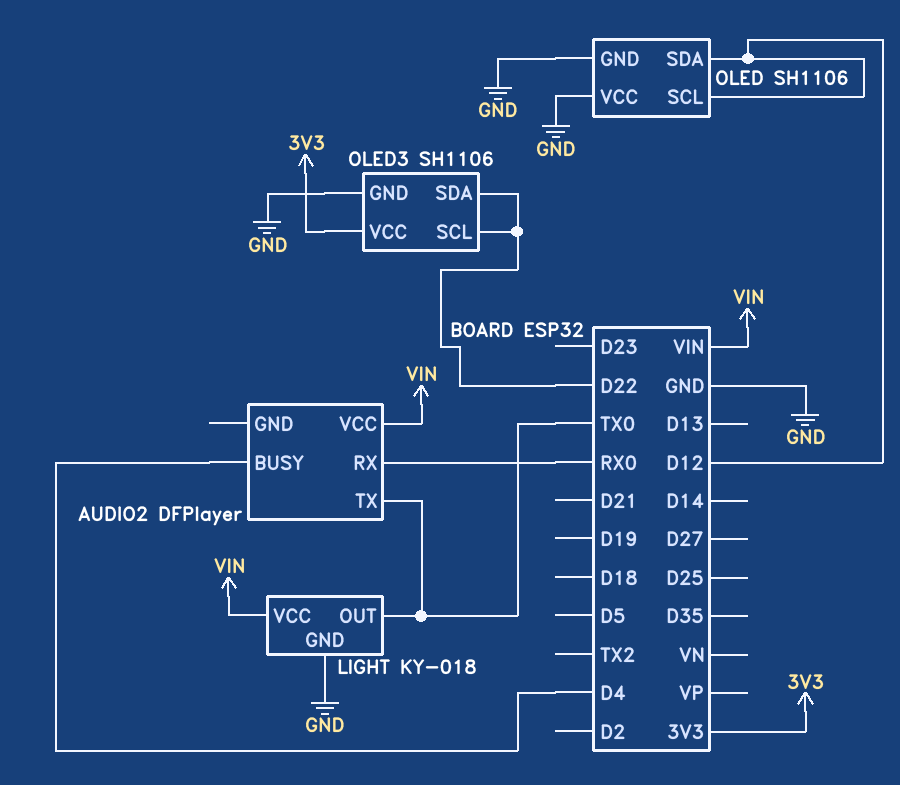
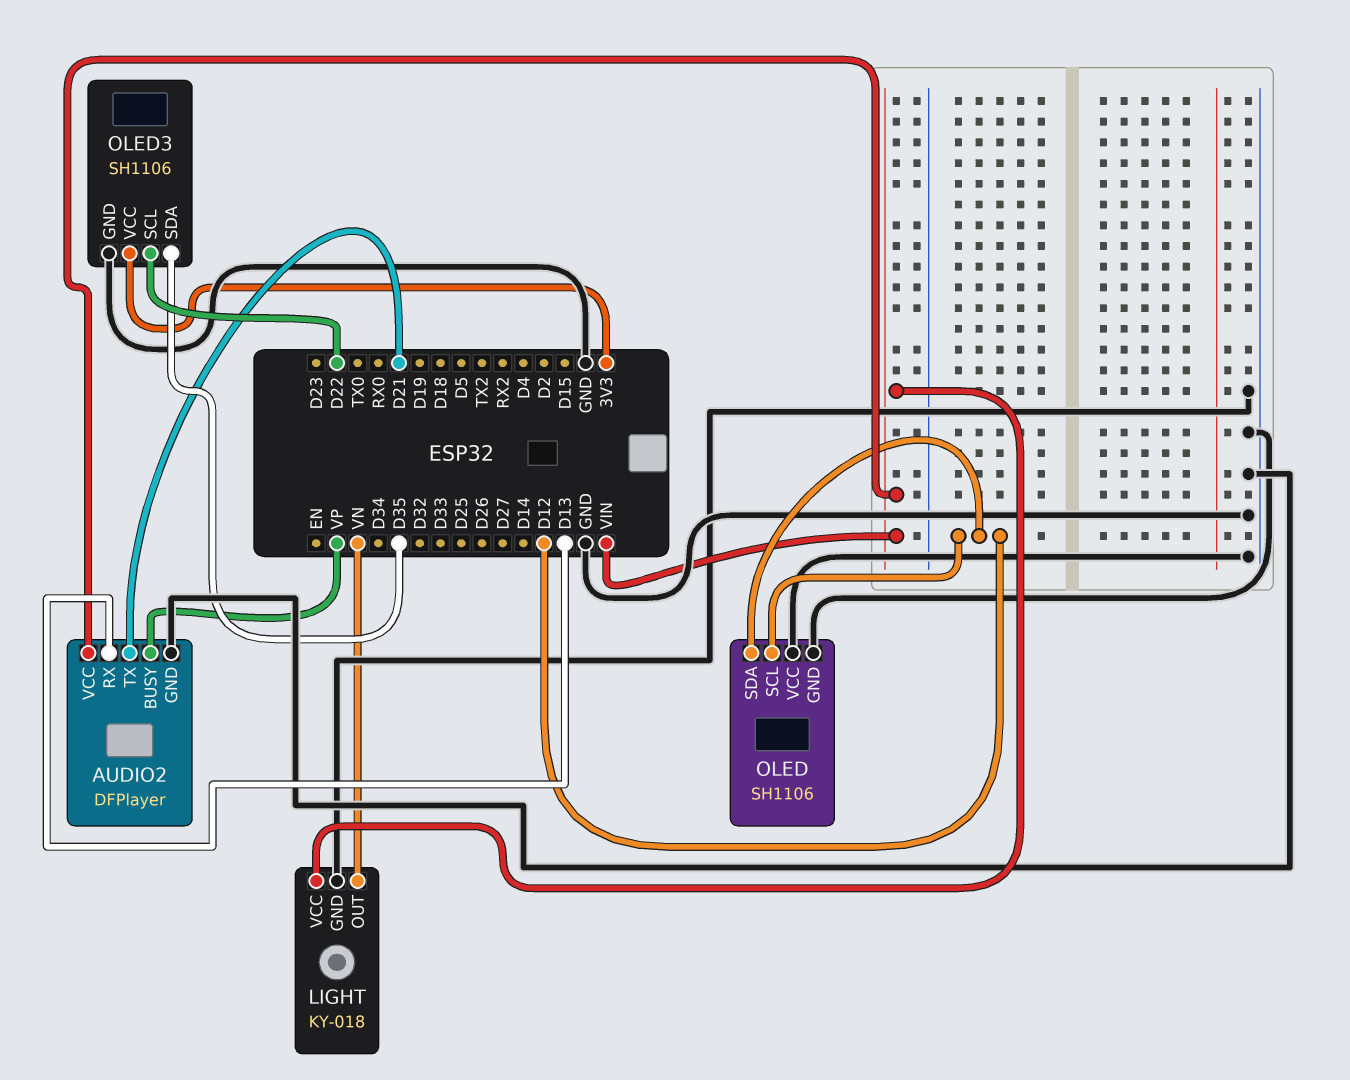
AUDIO2 pin BUSY: D4 -> VP
AUDIO2 pin GND: none -> GND
AUDIO2 pin RX: RX0 -> D13
AUDIO2 pin TX: TX0 -> D21
LIGHT pin OUT: TX0 -> VN
OLED3 pin SDA: D22 -> D35

